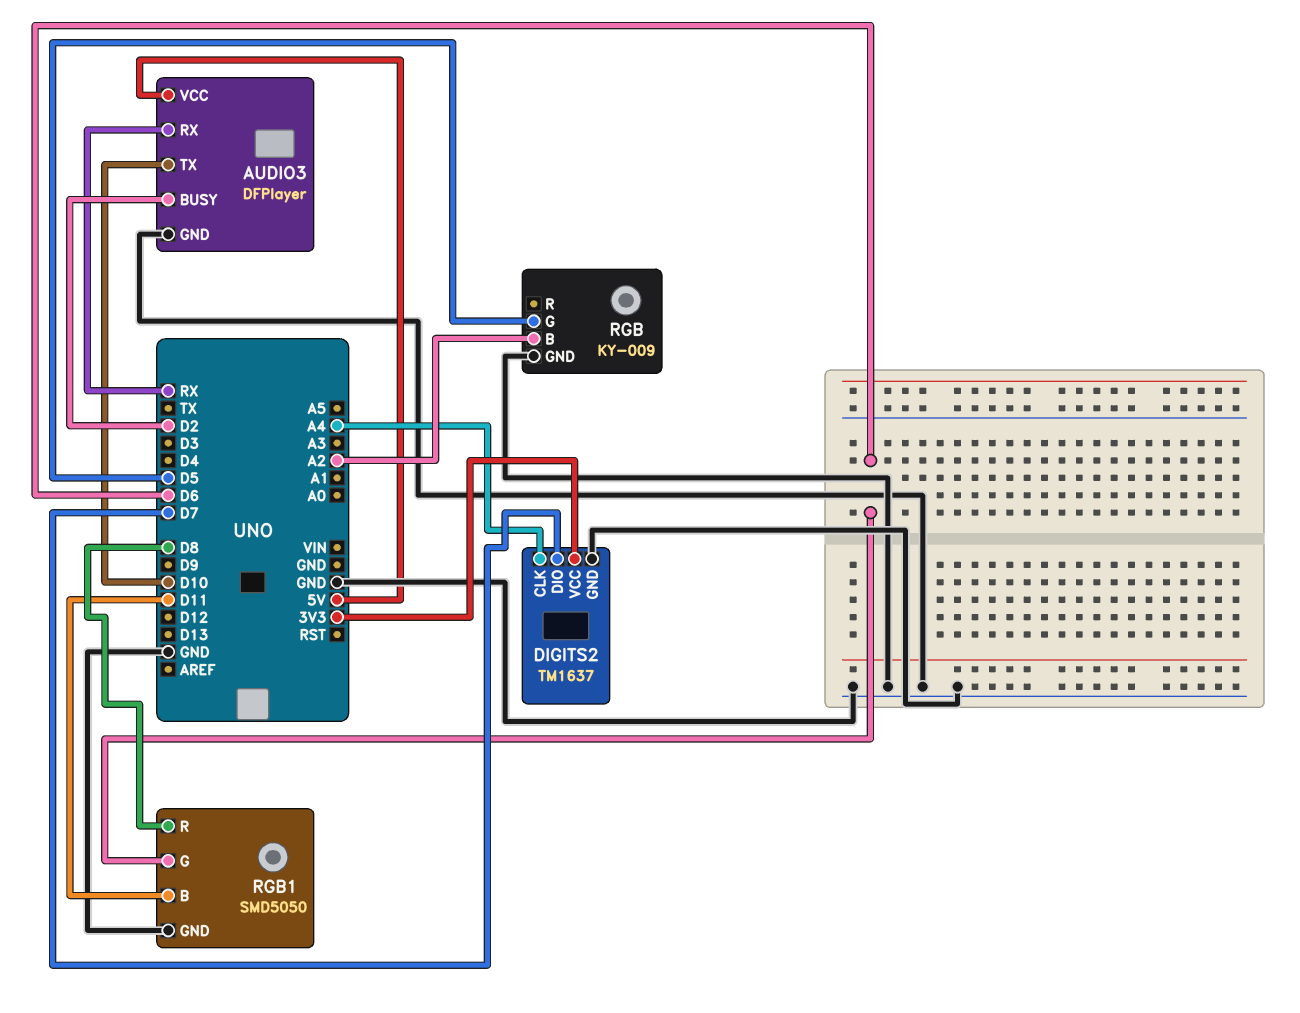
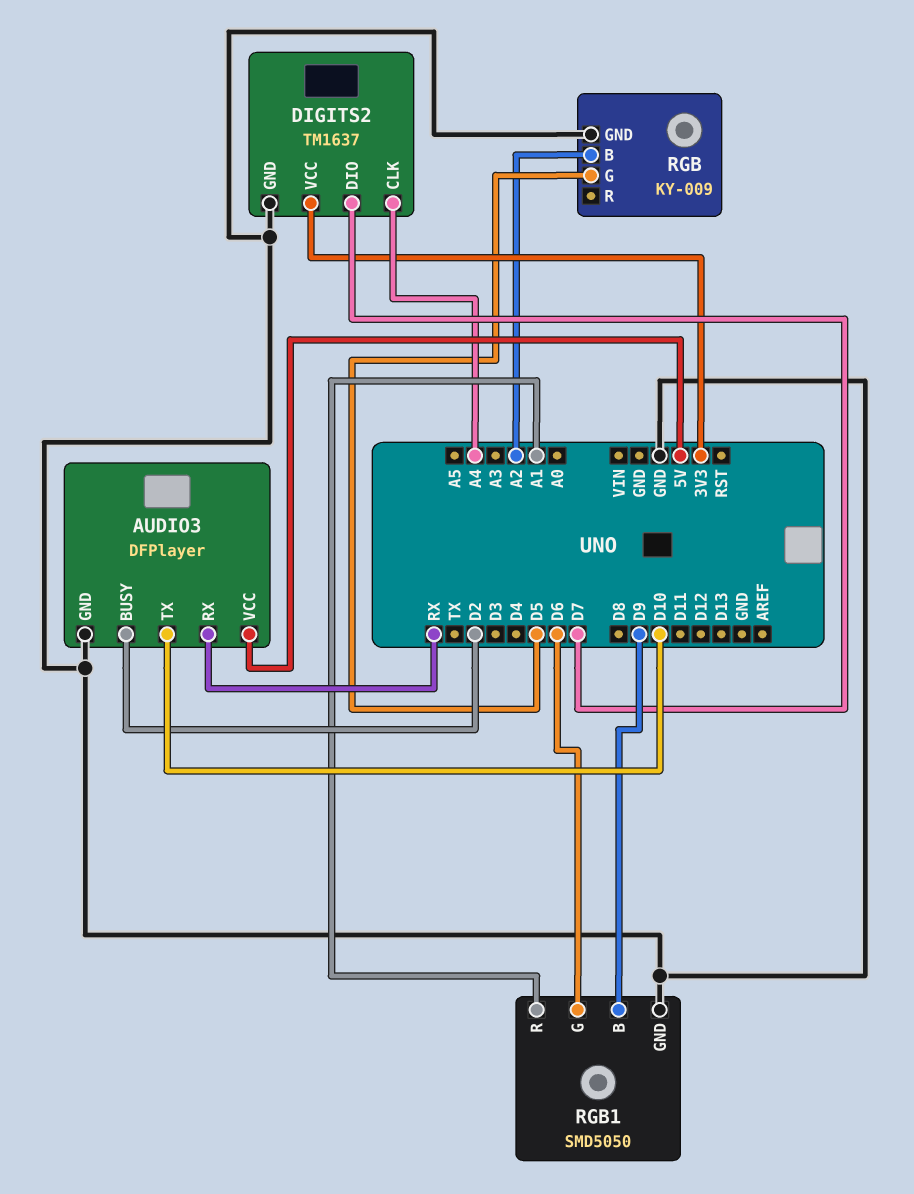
RGB1 pin B: D11 -> D9
RGB1 pin R: D8 -> A1

